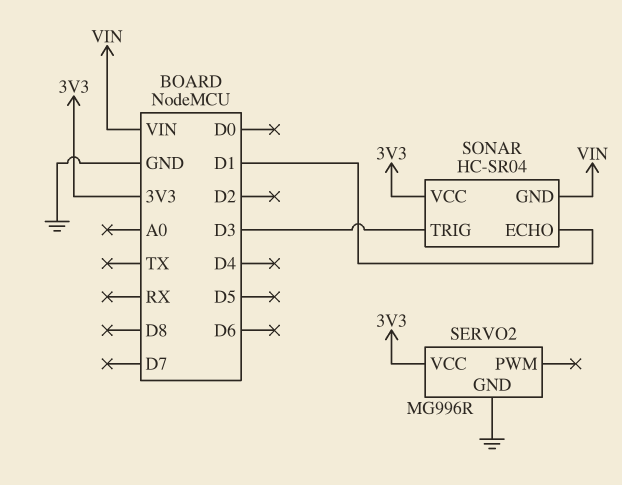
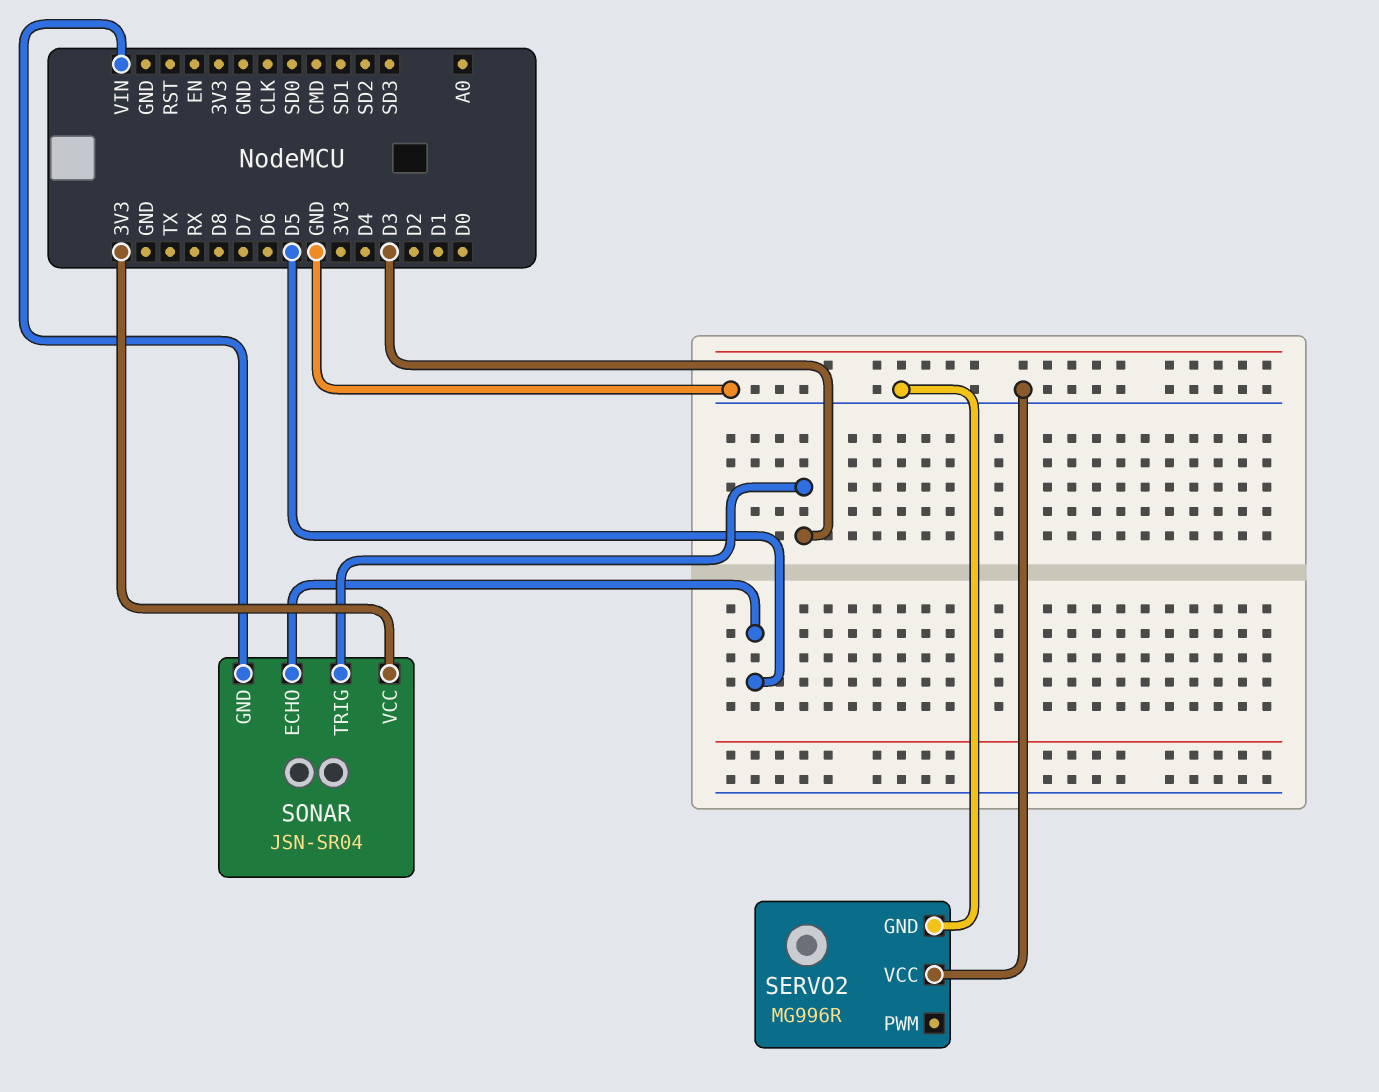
SERVO2 pin VCC: 3V3 -> GND
SONAR: HC-SR04 -> JSN-SR04
SONAR pin ECHO: D1 -> D5

